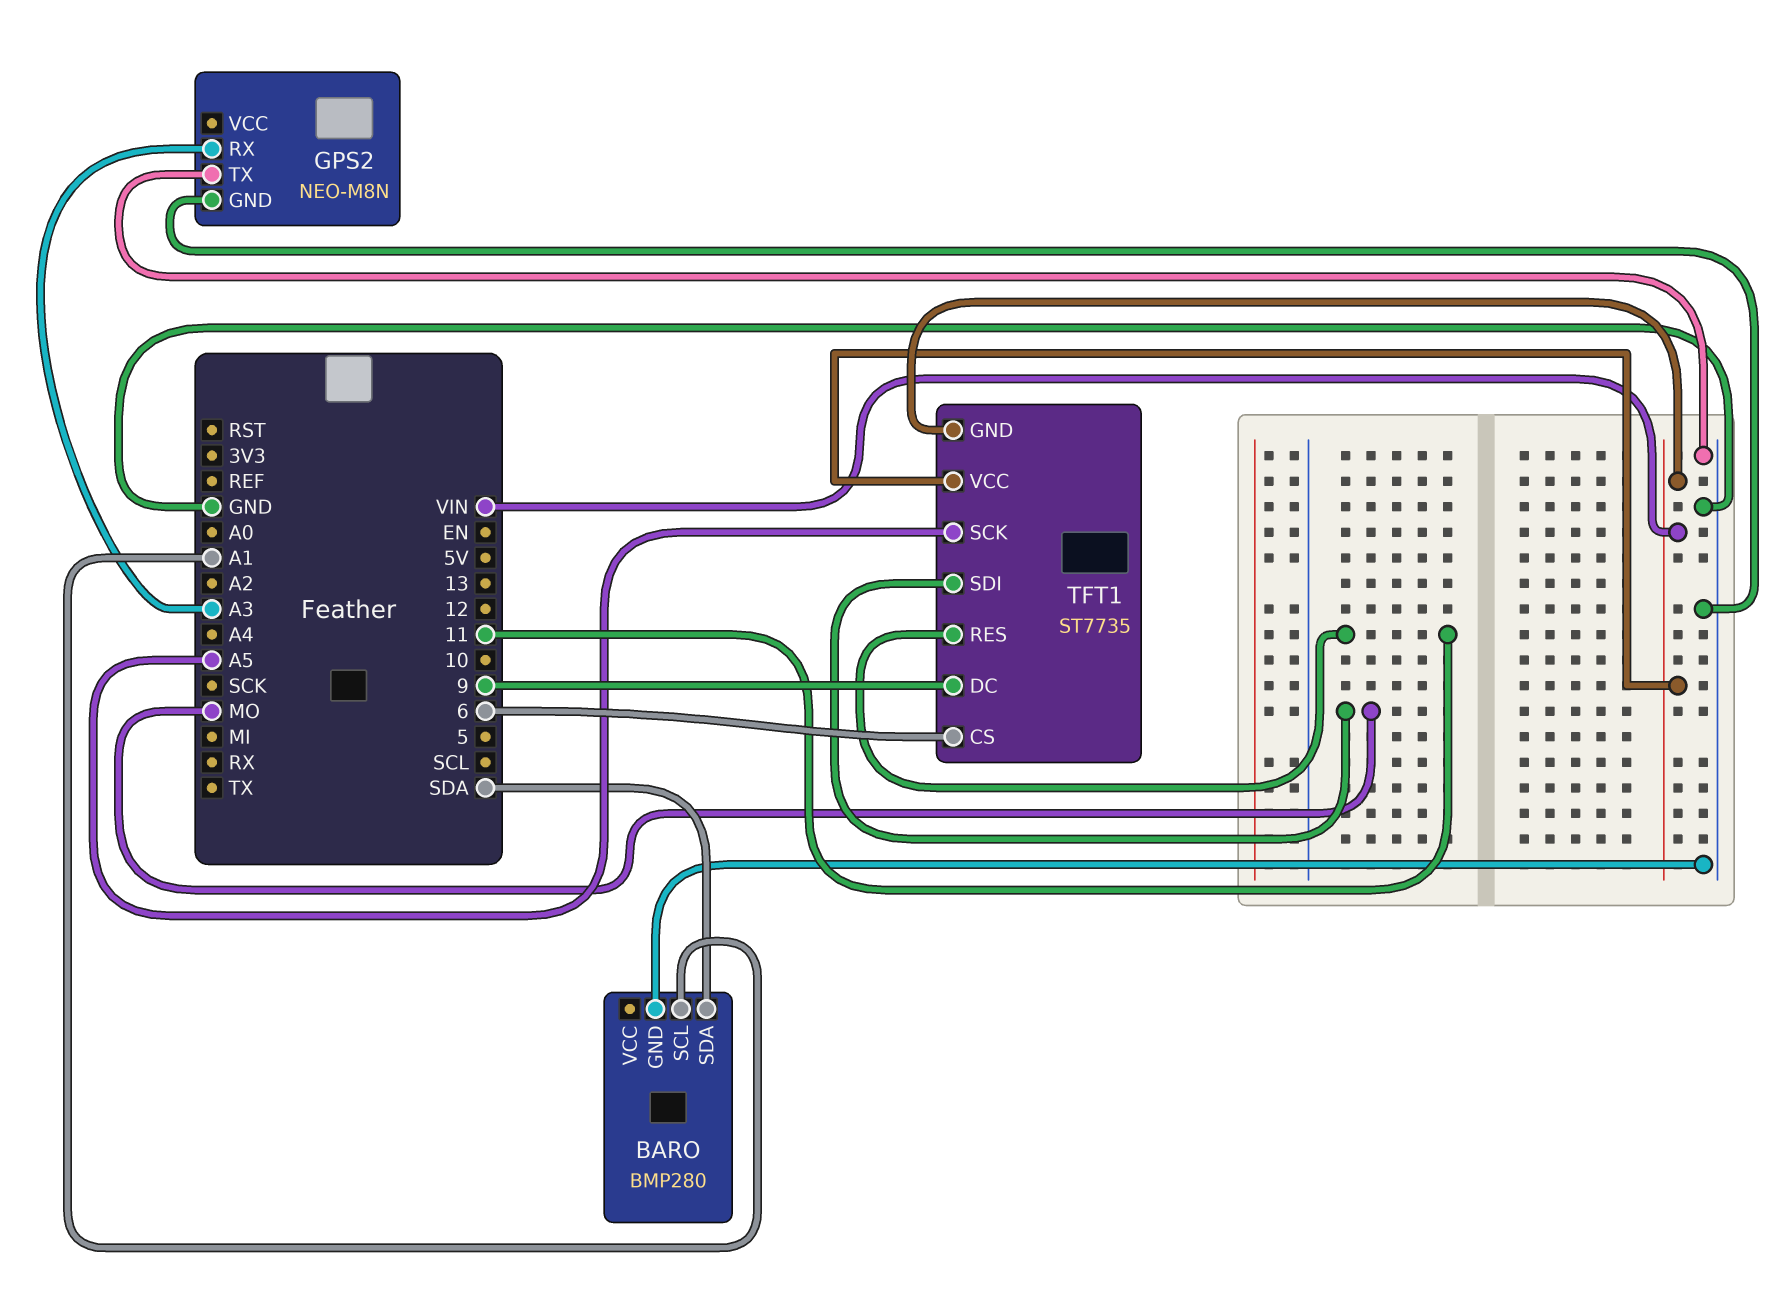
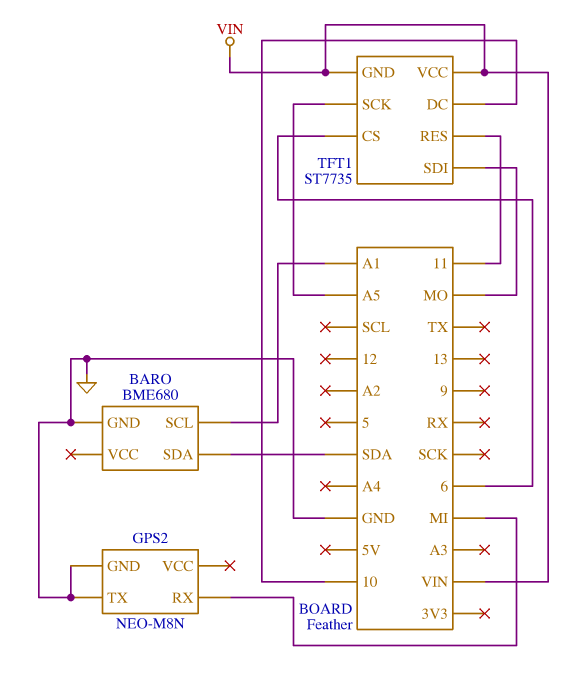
BARO: BMP280 -> BME680
GPS2 pin RX: A3 -> MI
TFT1 pin DC: 9 -> 10

